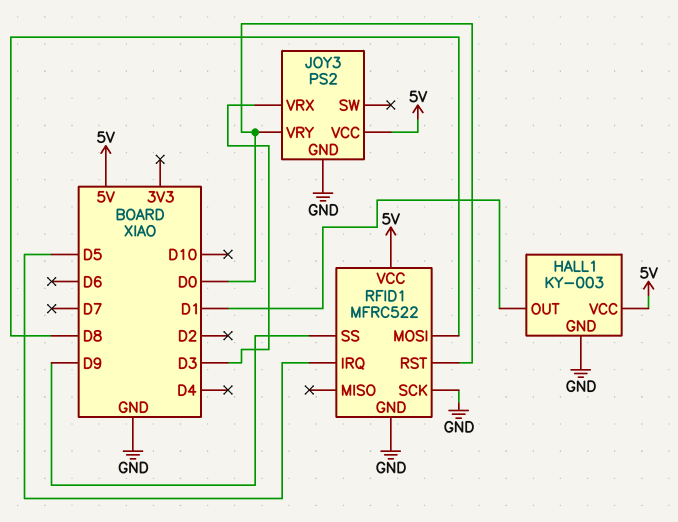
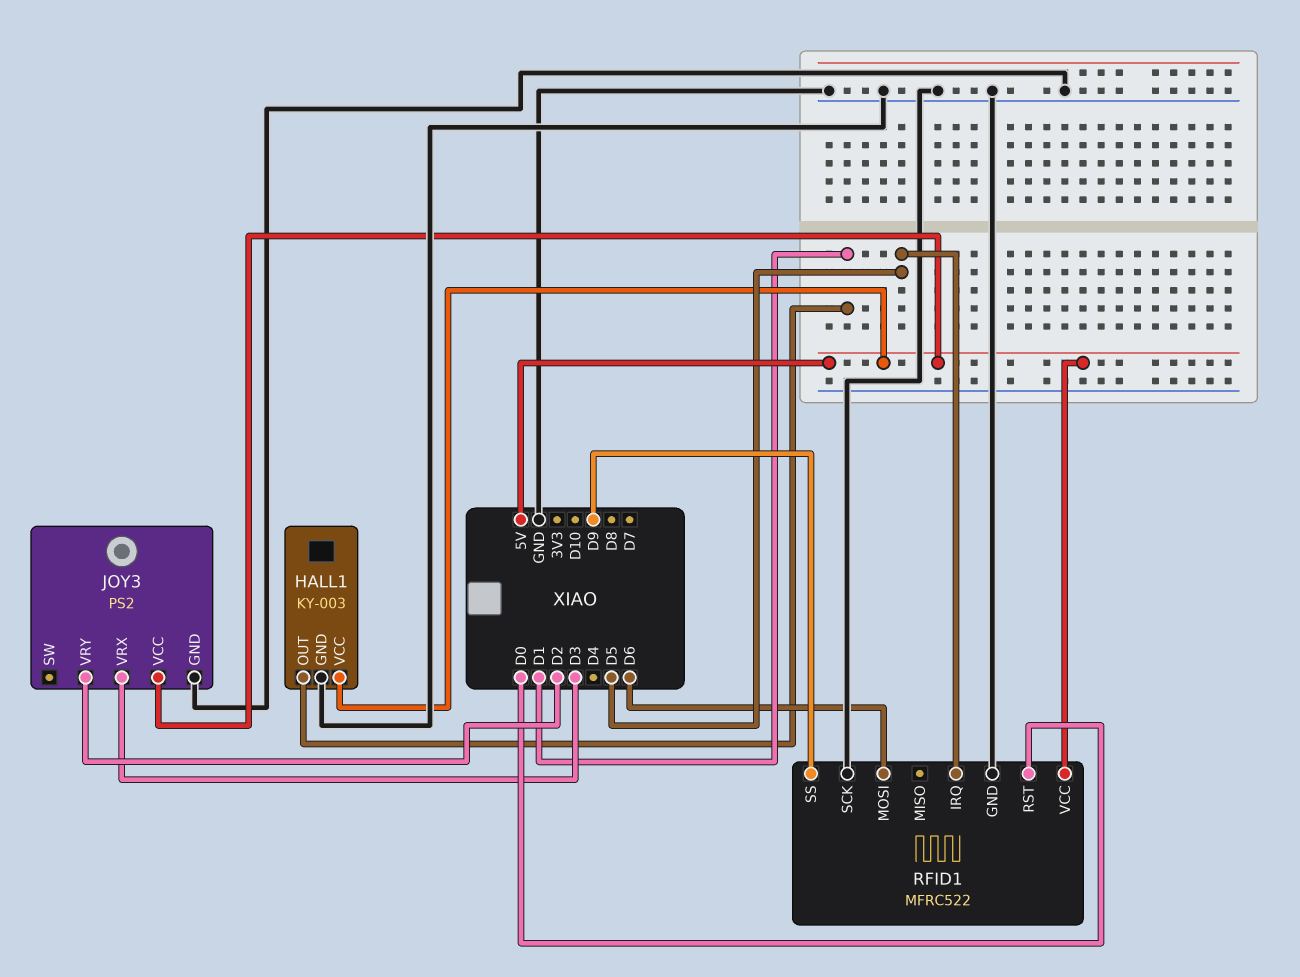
JOY3 pin VRY: D0 -> D2
RFID1 pin MOSI: D8 -> D6

